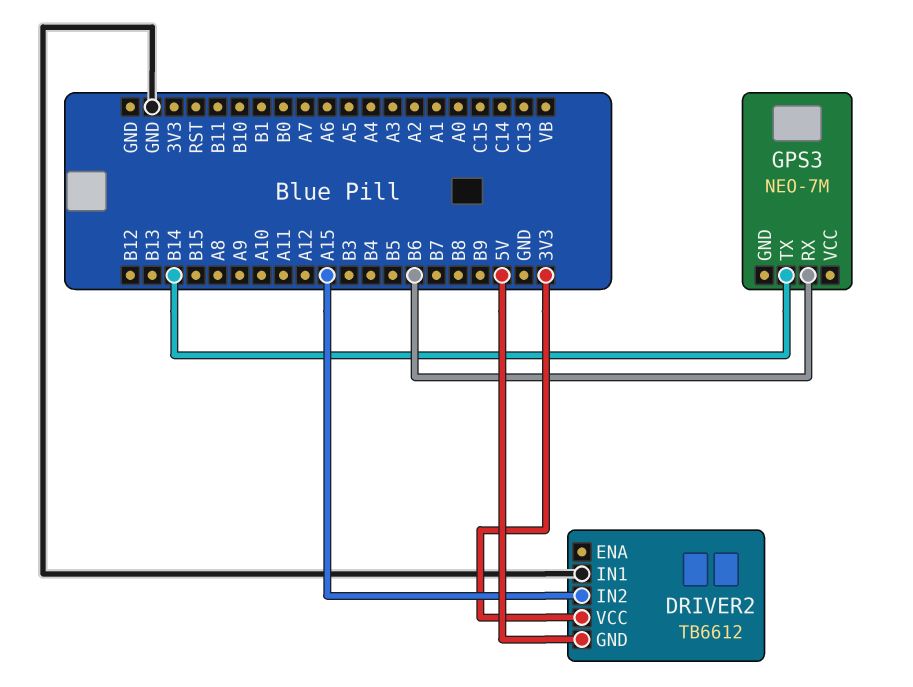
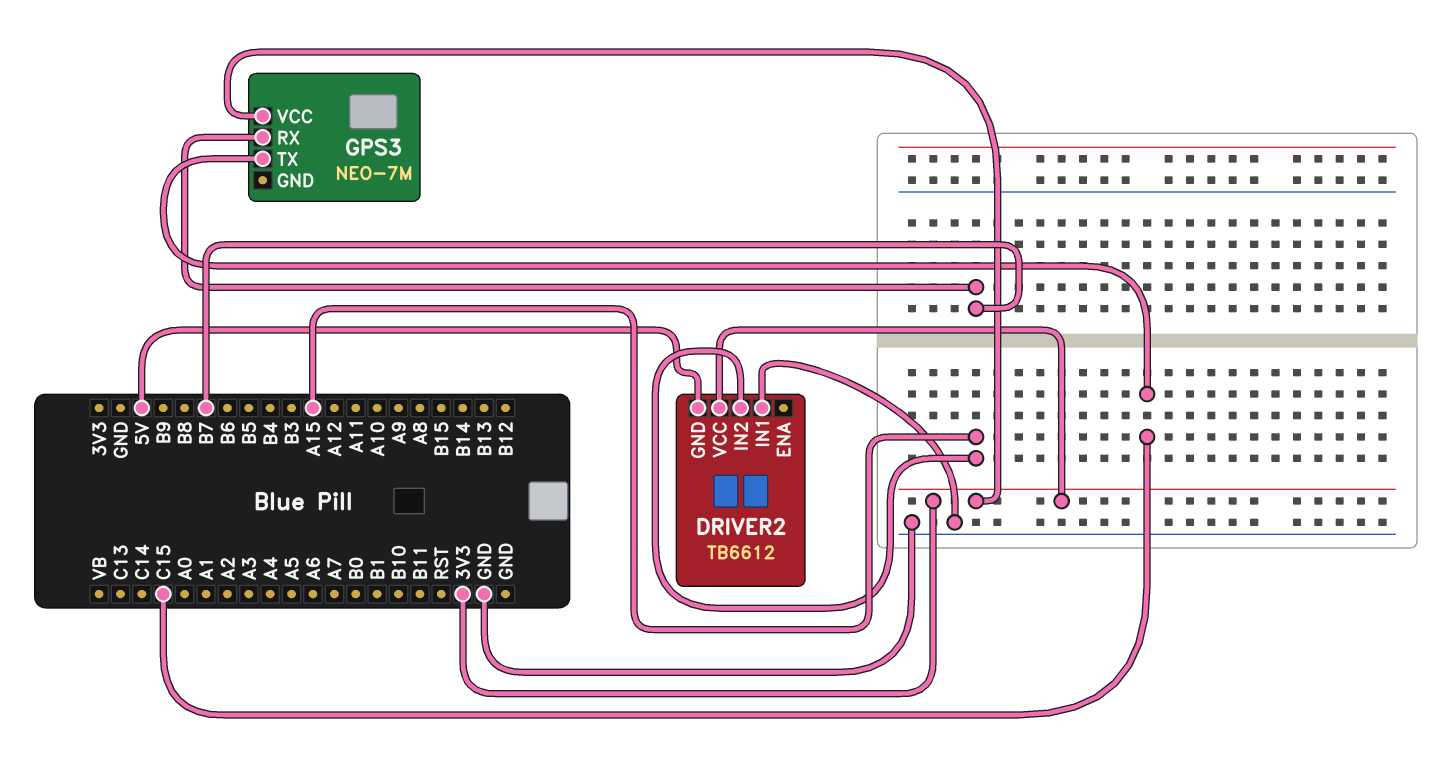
GPS3 pin RX: B6 -> B7
GPS3 pin TX: B14 -> C15
GPS3 pin VCC: none -> 3V3

